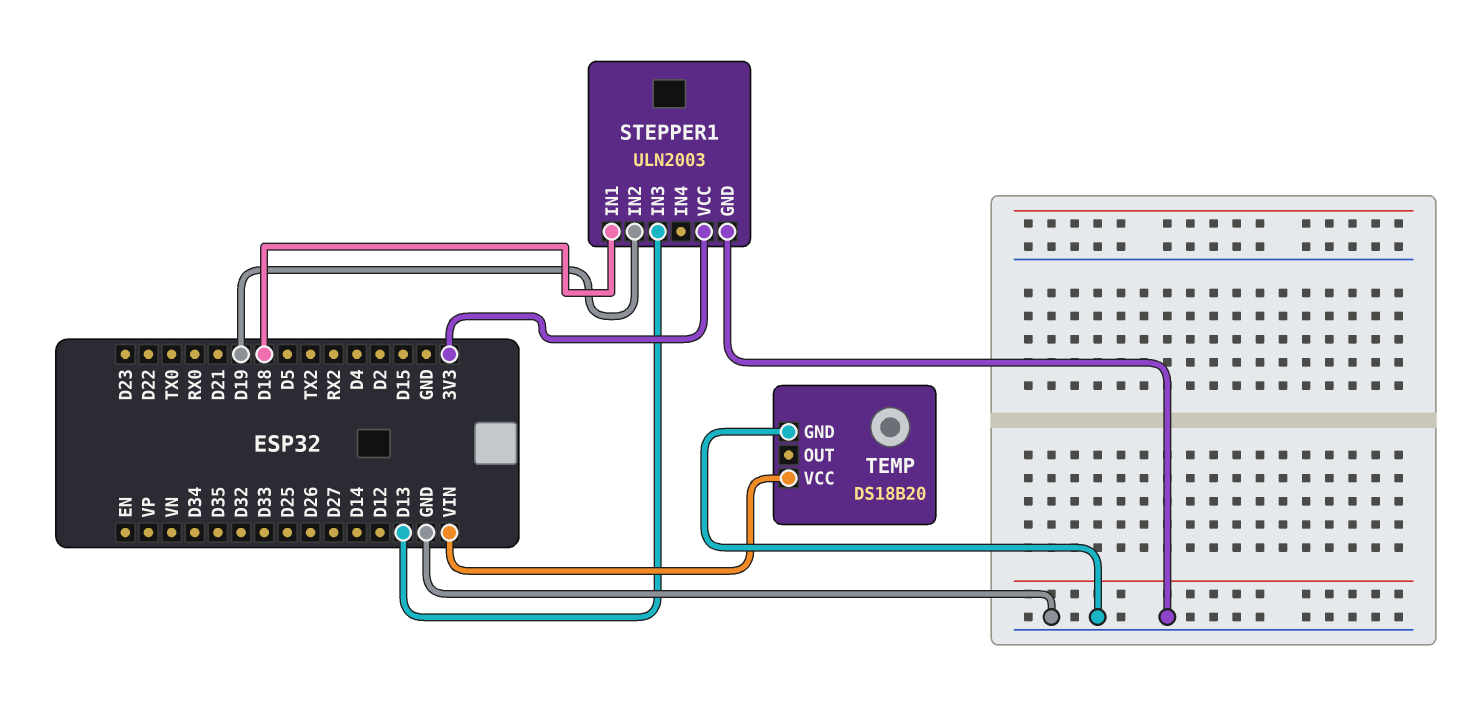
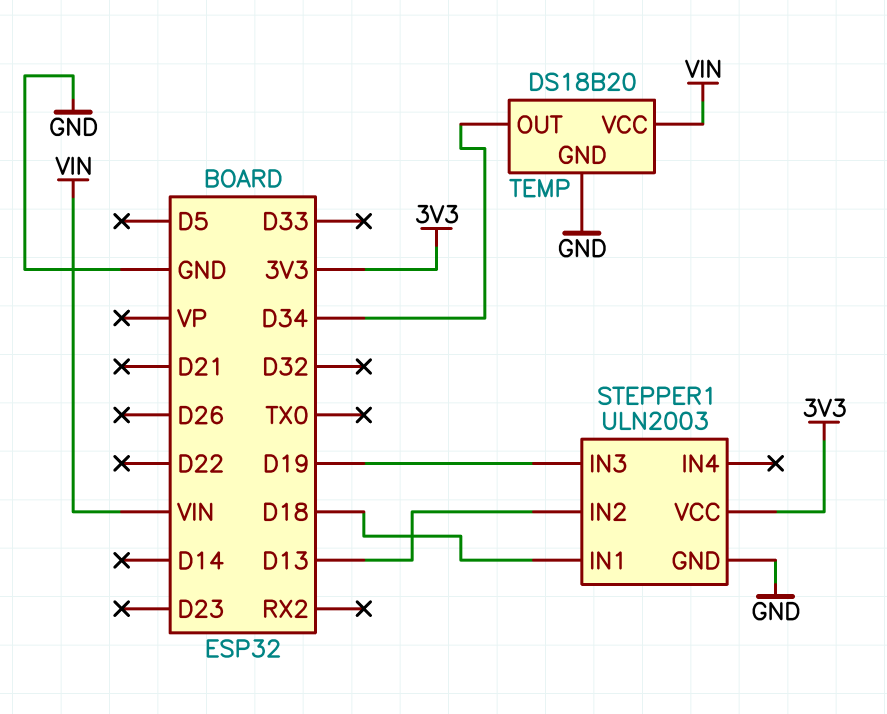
STEPPER1 pin IN2: D19 -> D13
STEPPER1 pin IN3: D13 -> D19
TEMP pin OUT: none -> D34

